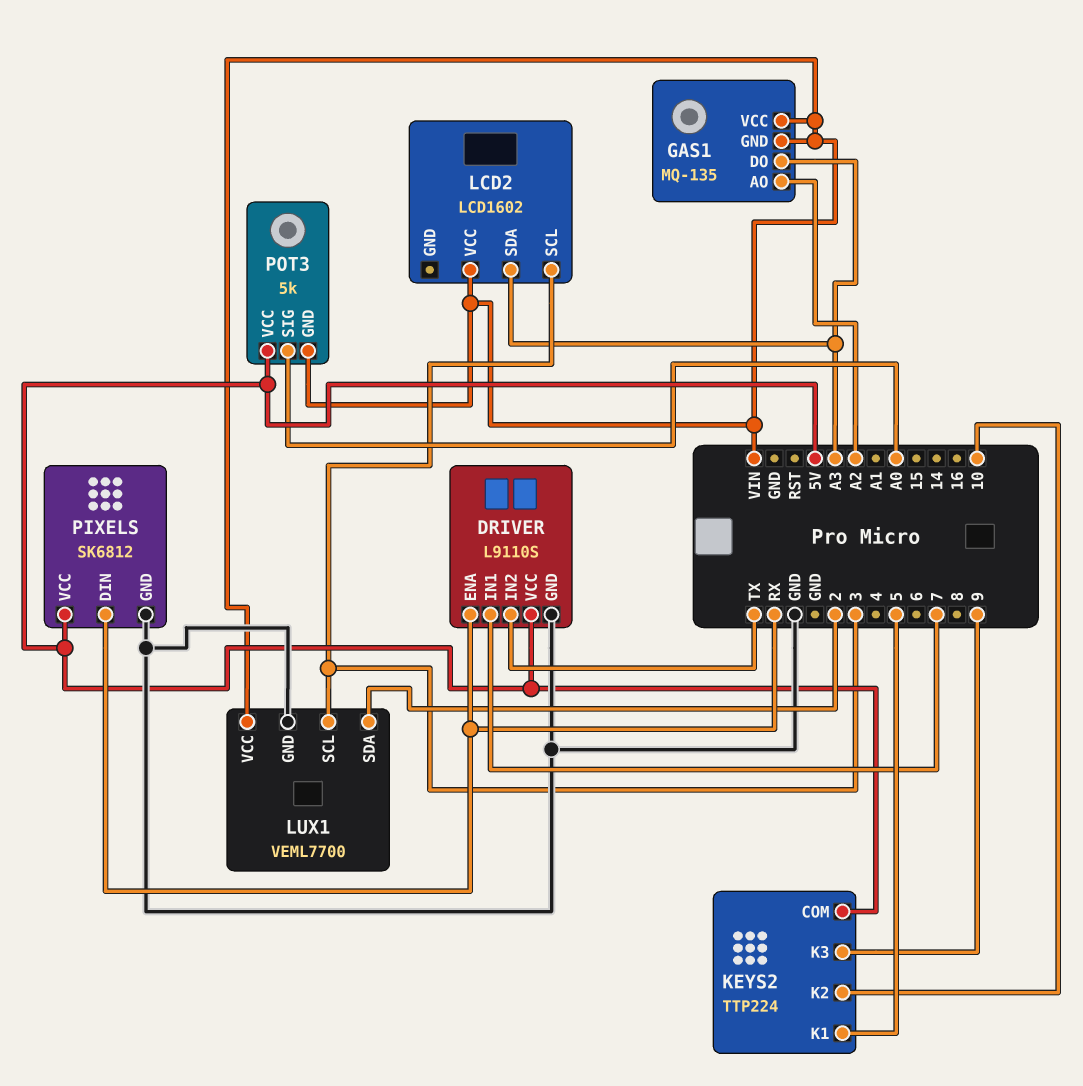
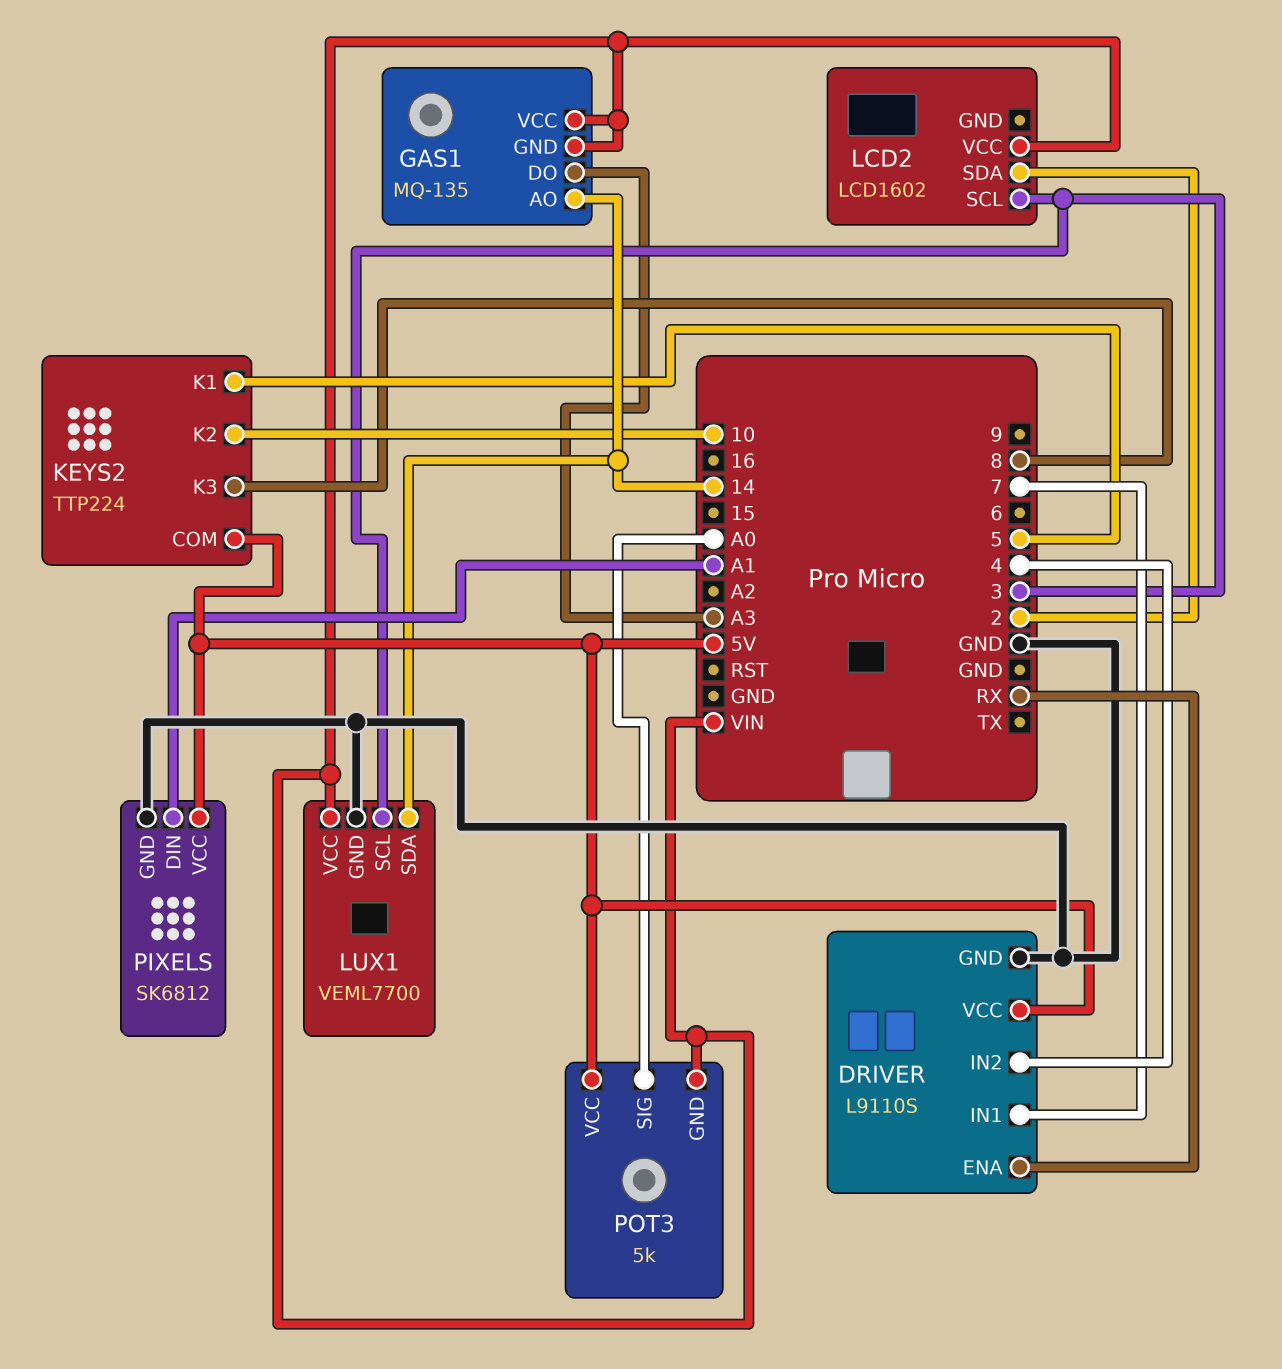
DRIVER pin IN2: TX -> 4
GAS1 pin AO: A2 -> 14
KEYS2 pin K3: 9 -> 8
LCD2 pin SDA: A3 -> 2
LUX1 pin SDA: 2 -> 14
PIXELS pin DIN: RX -> A1

